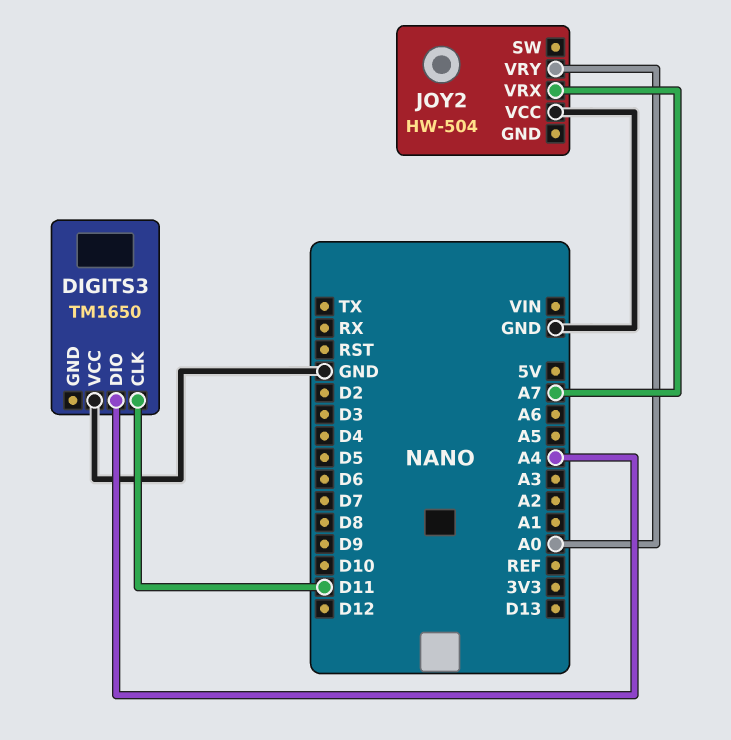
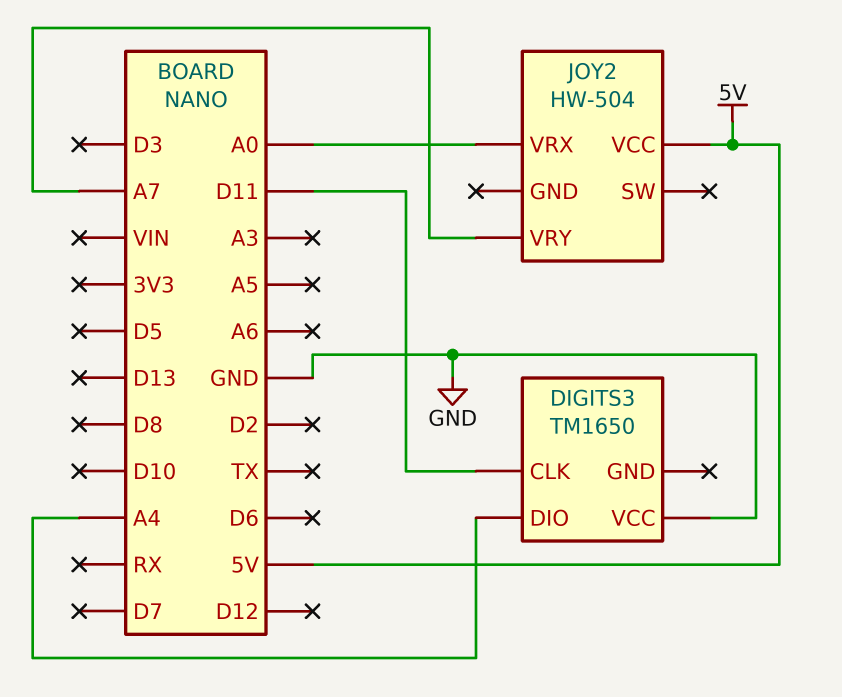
JOY2 pin VCC: GND -> 5V
JOY2 pin VRX: A7 -> A0
JOY2 pin VRY: A0 -> A7

